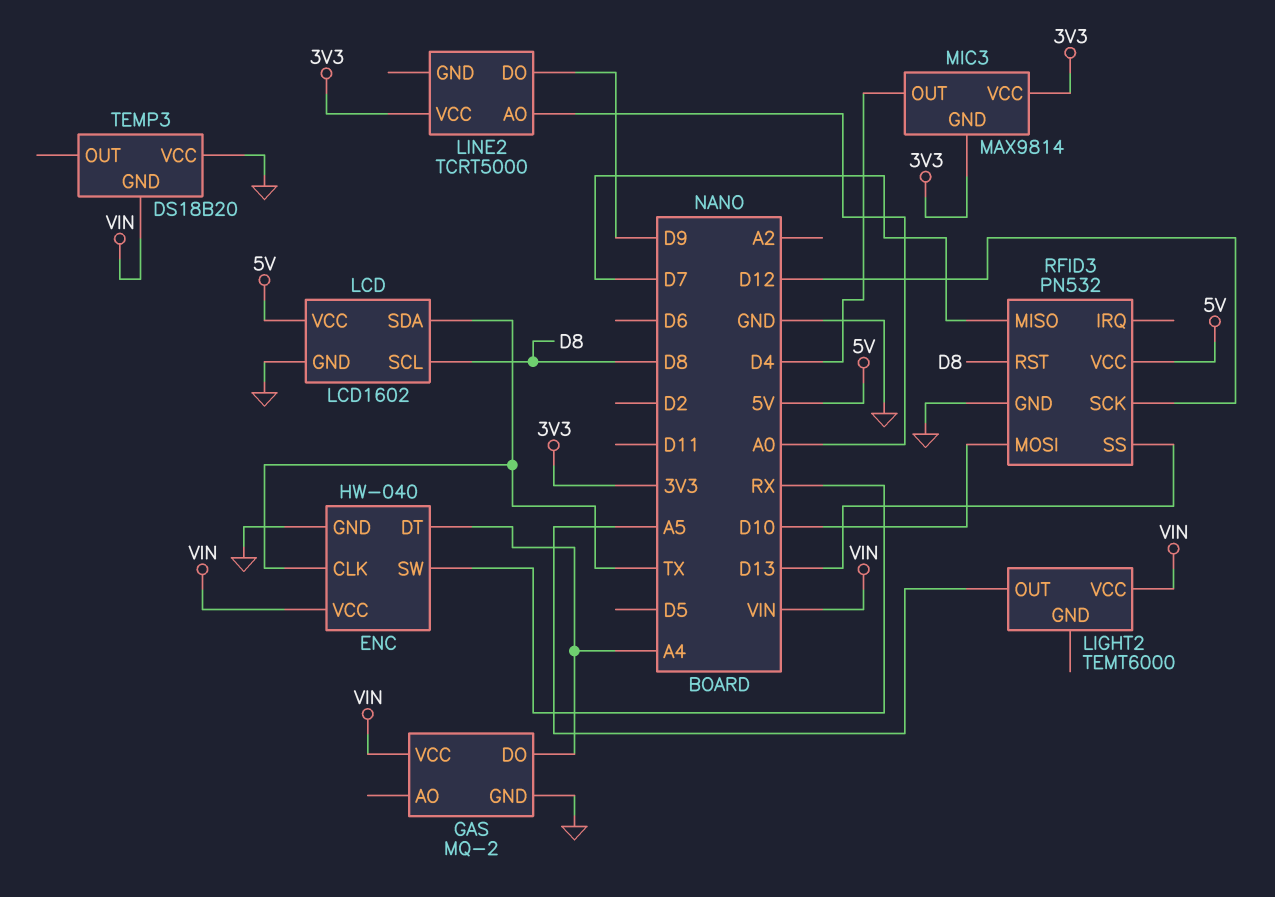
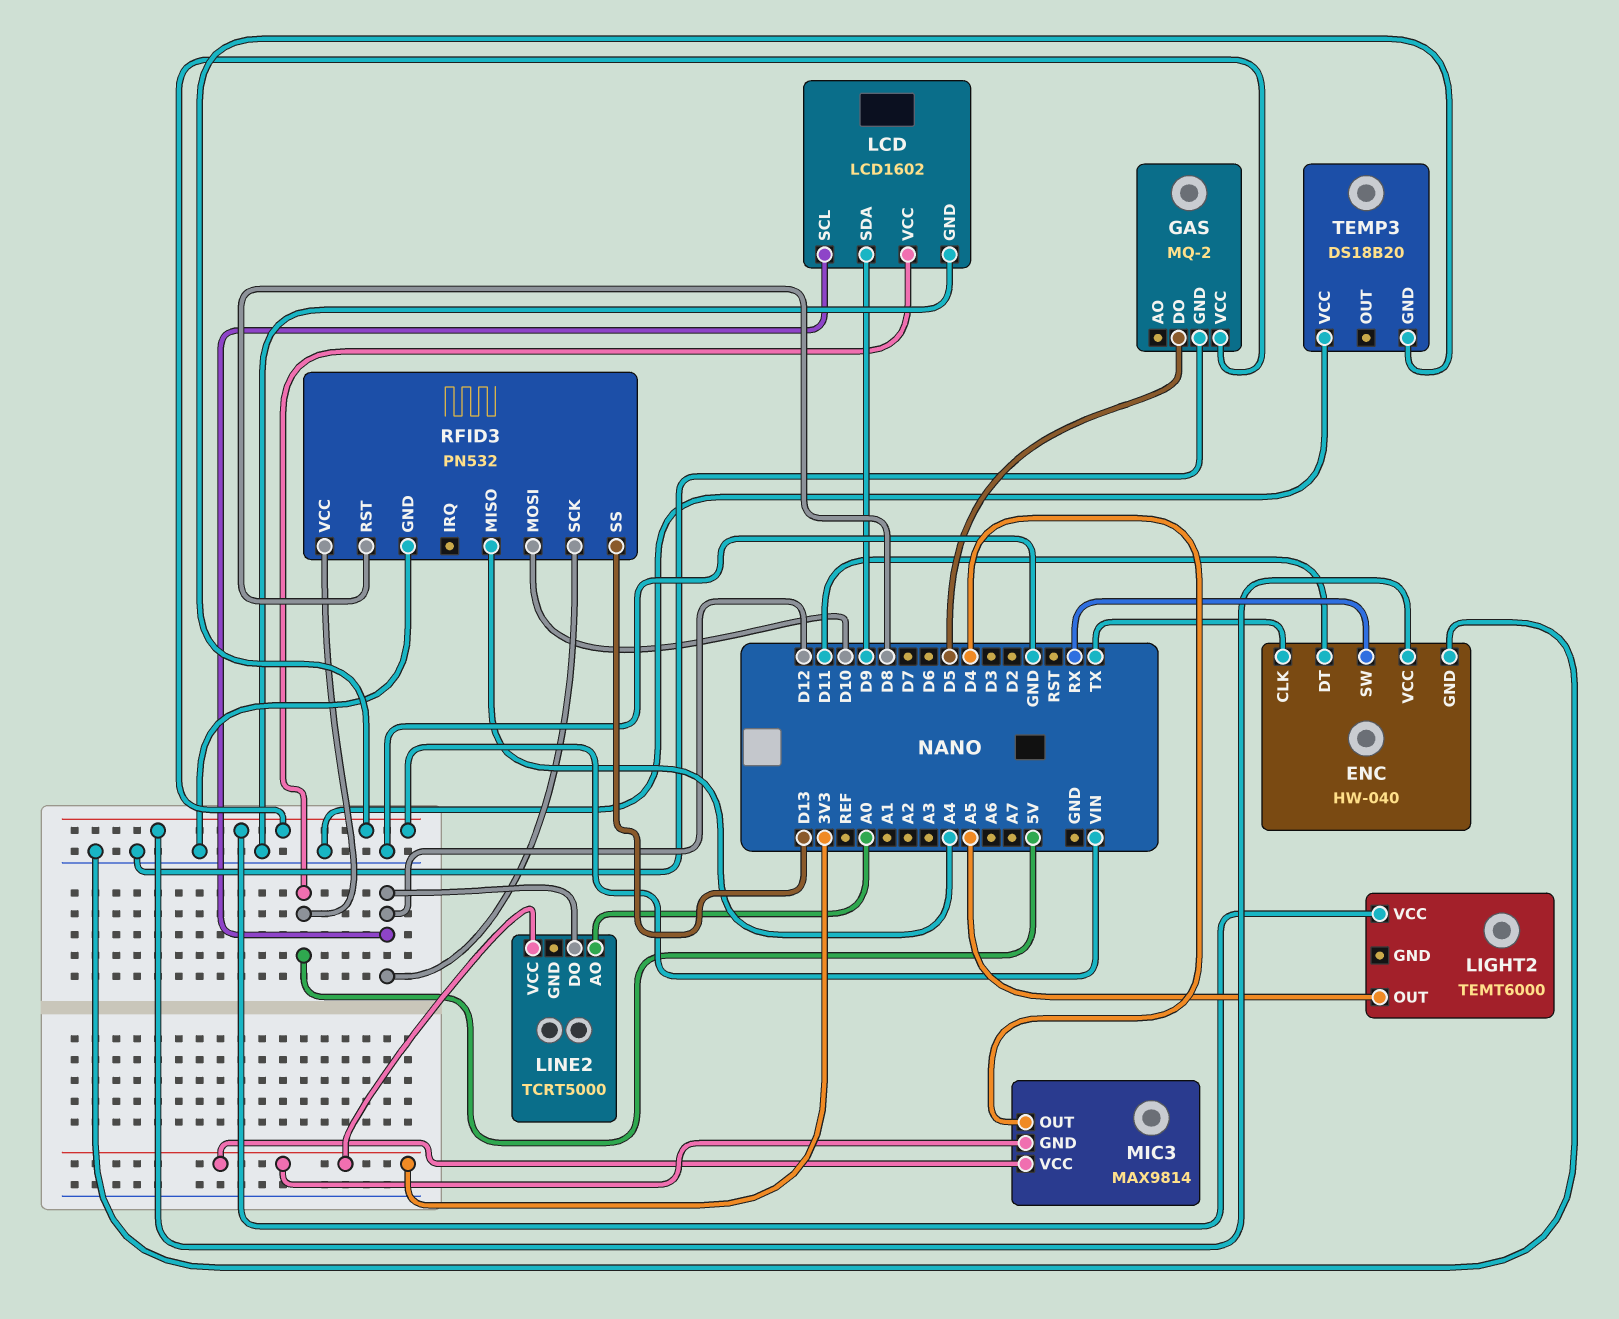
ENC pin DT: A4 -> D11
GAS pin DO: A4 -> D5
LCD pin SCL: D8 -> D12
LCD pin SDA: TX -> D9
LINE2 pin DO: D9 -> D12
RFID3 pin MISO: D7 -> A4

